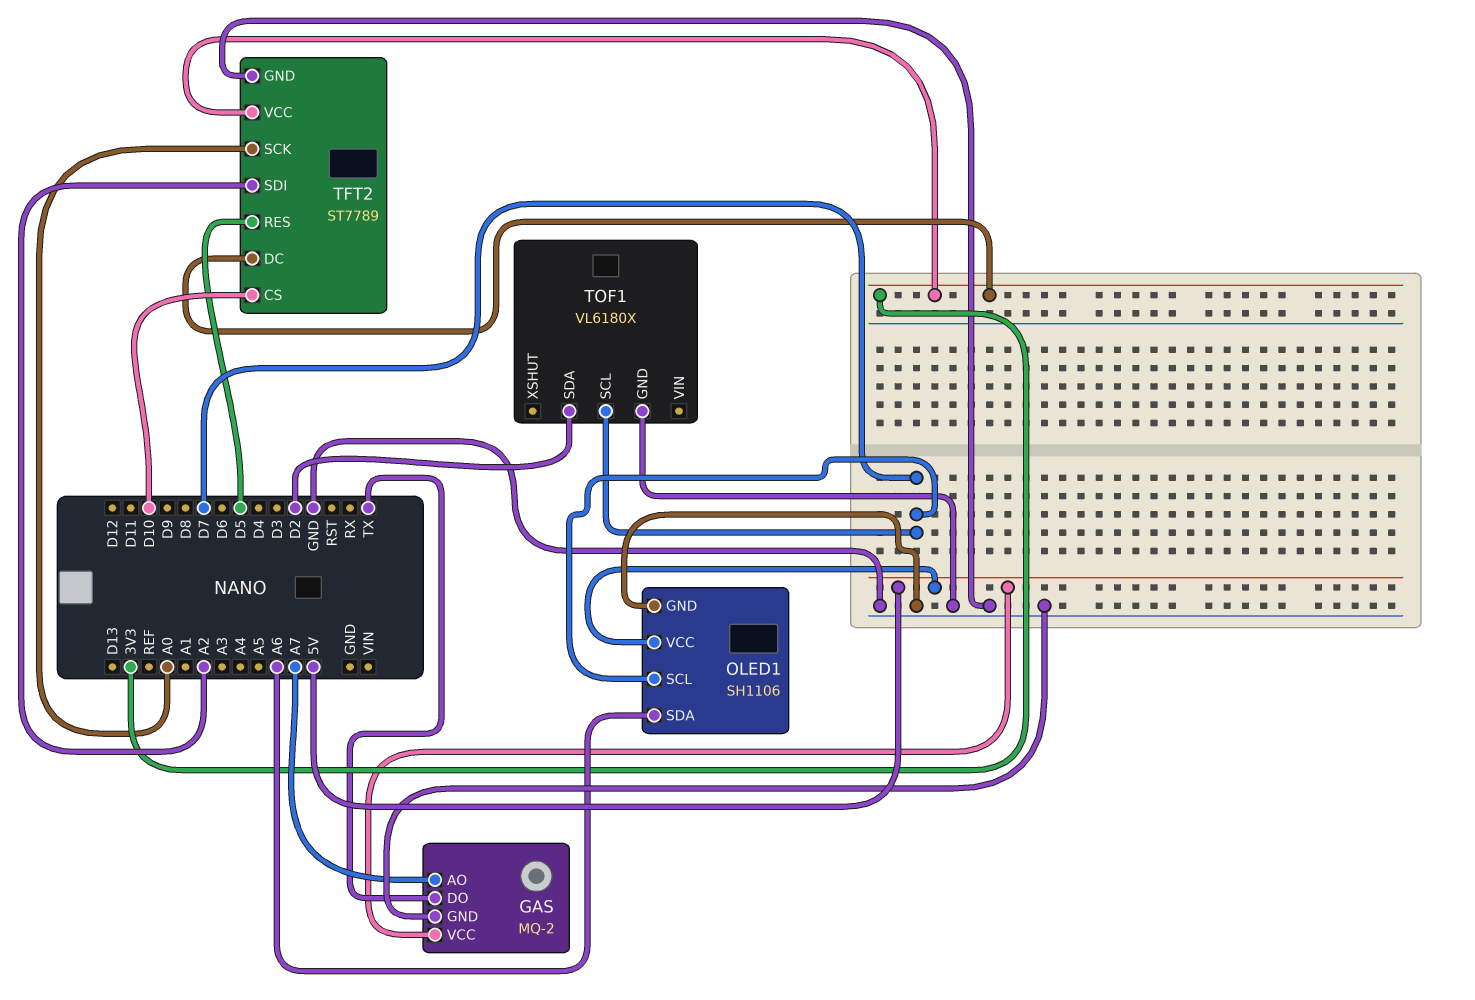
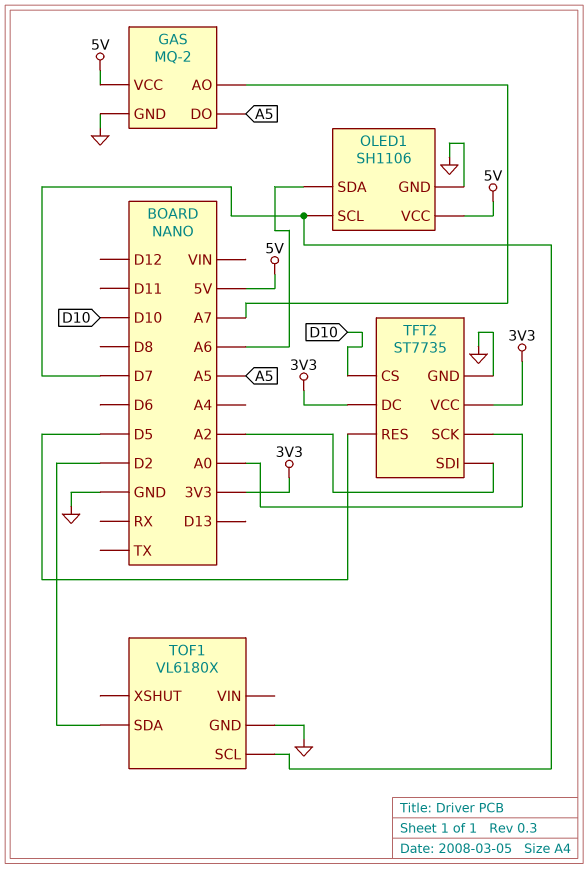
GAS pin DO: TX -> A5
TFT2: ST7789 -> ST7735

